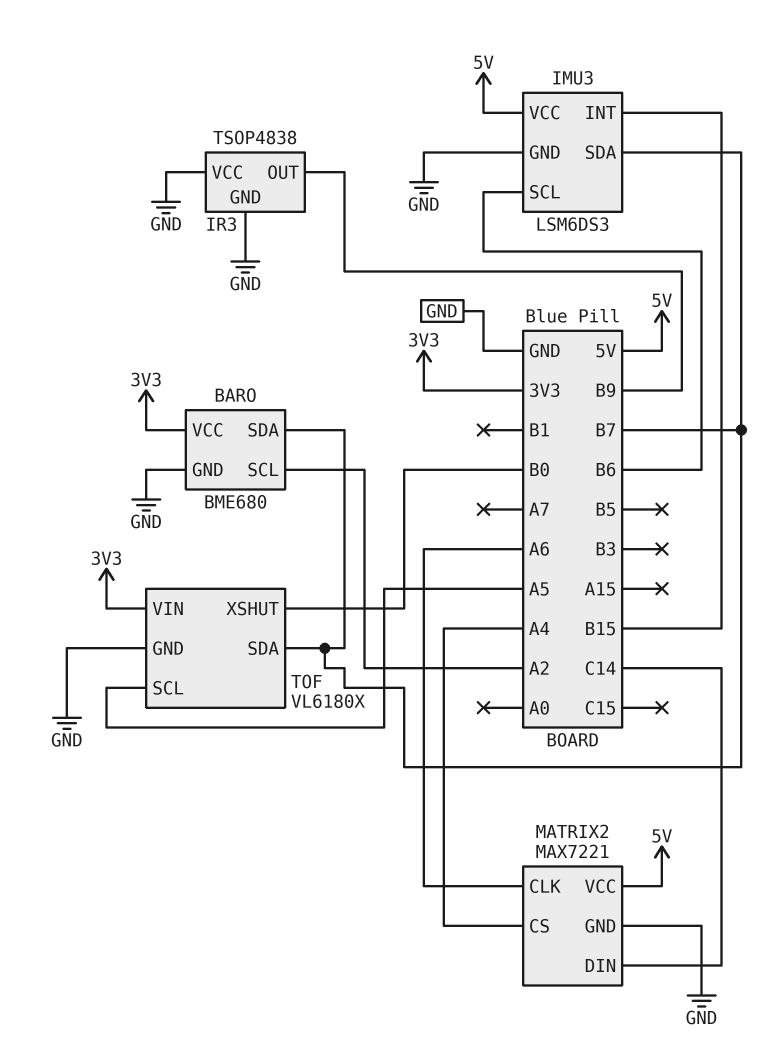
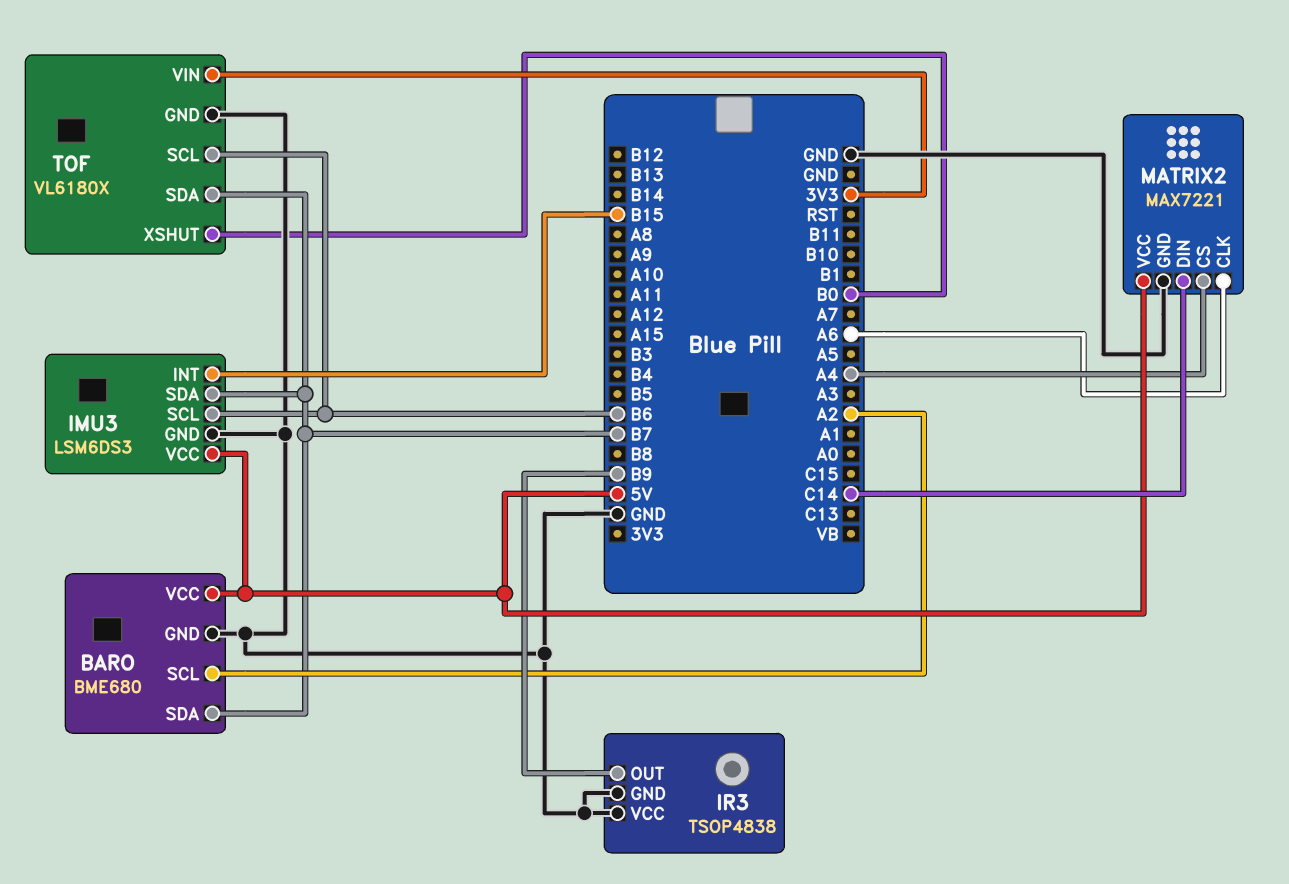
BARO pin VCC: 3V3 -> 5V
TOF pin SCL: A5 -> B6

